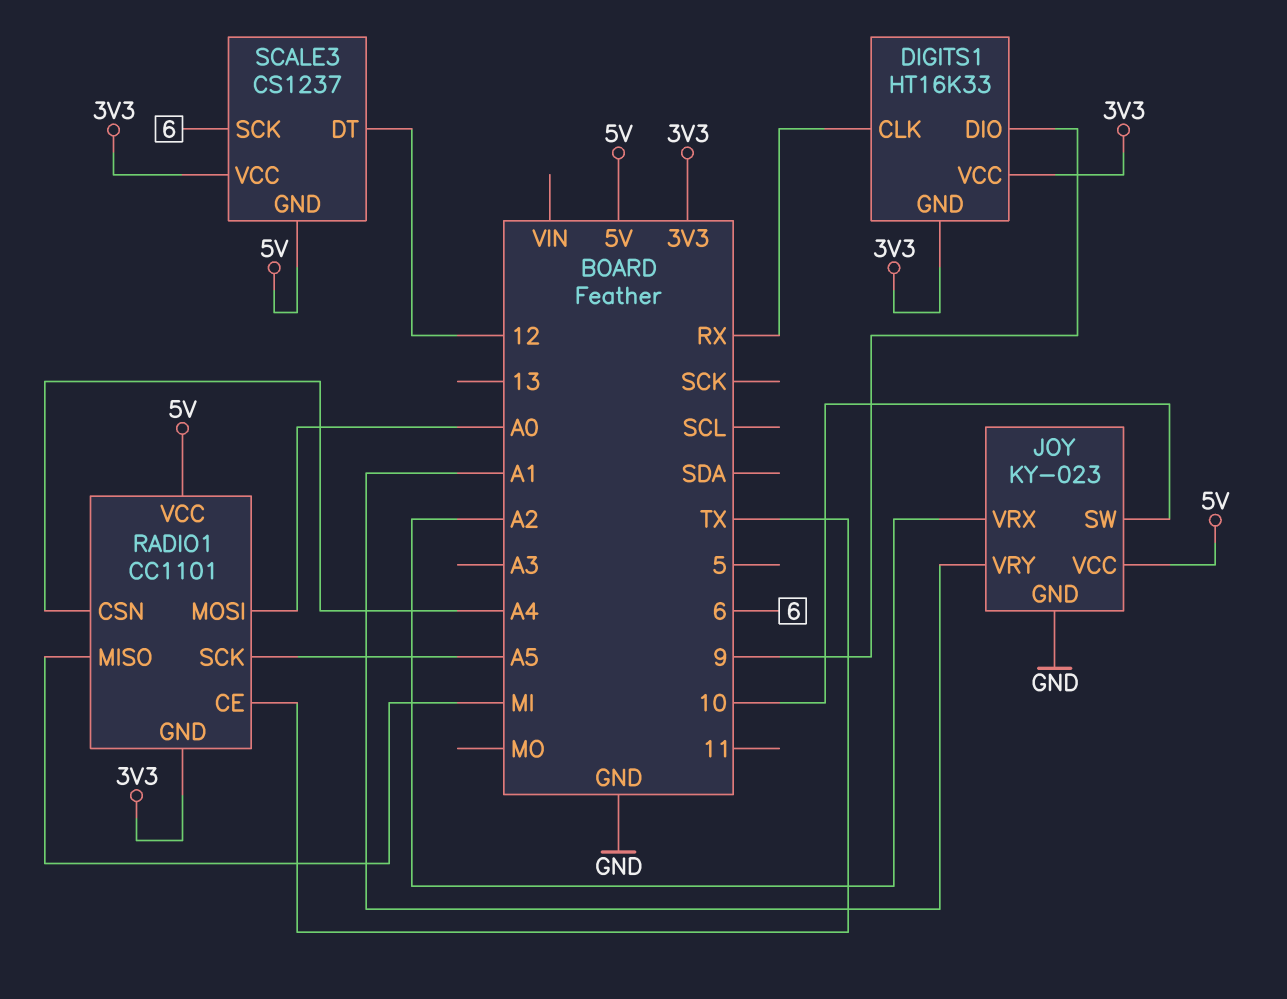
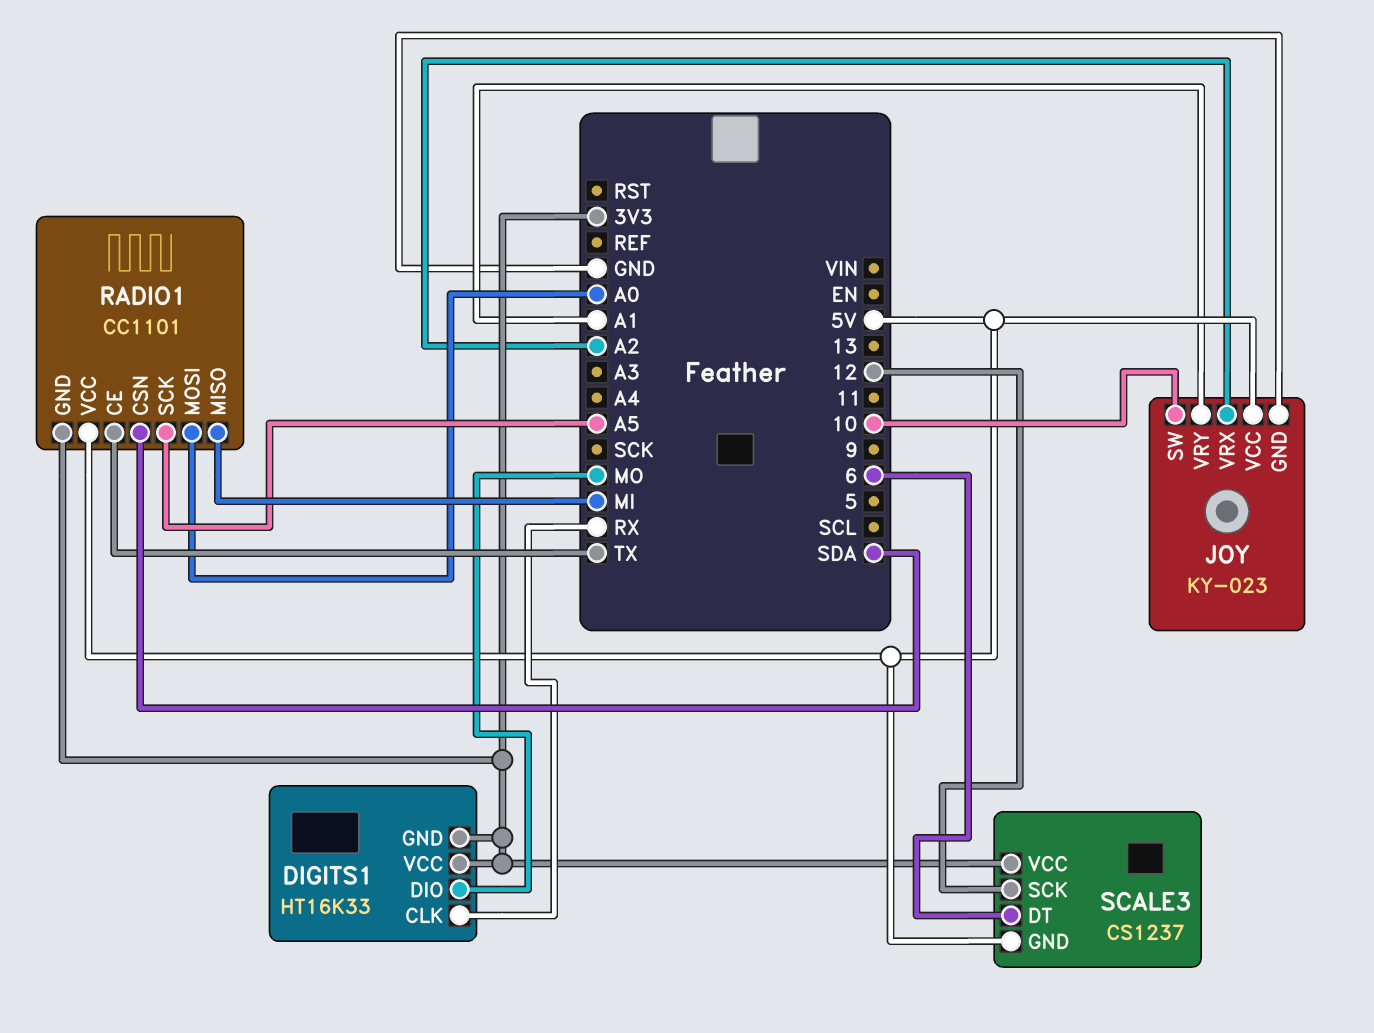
DIGITS1 pin DIO: 9 -> MO
RADIO1 pin CSN: A4 -> SDA
SCALE3 pin DT: 12 -> 6
SCALE3 pin SCK: 6 -> 12

